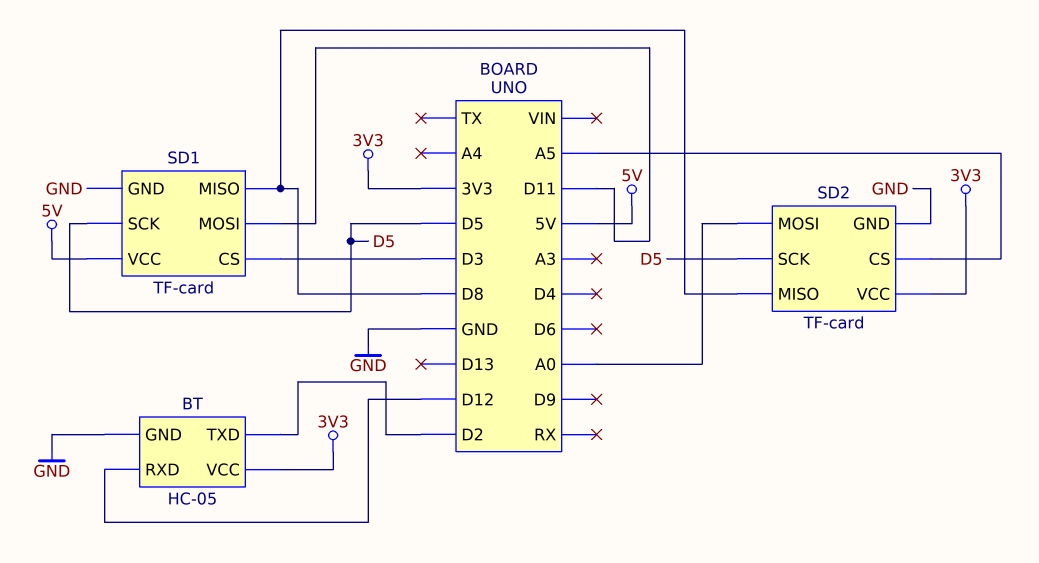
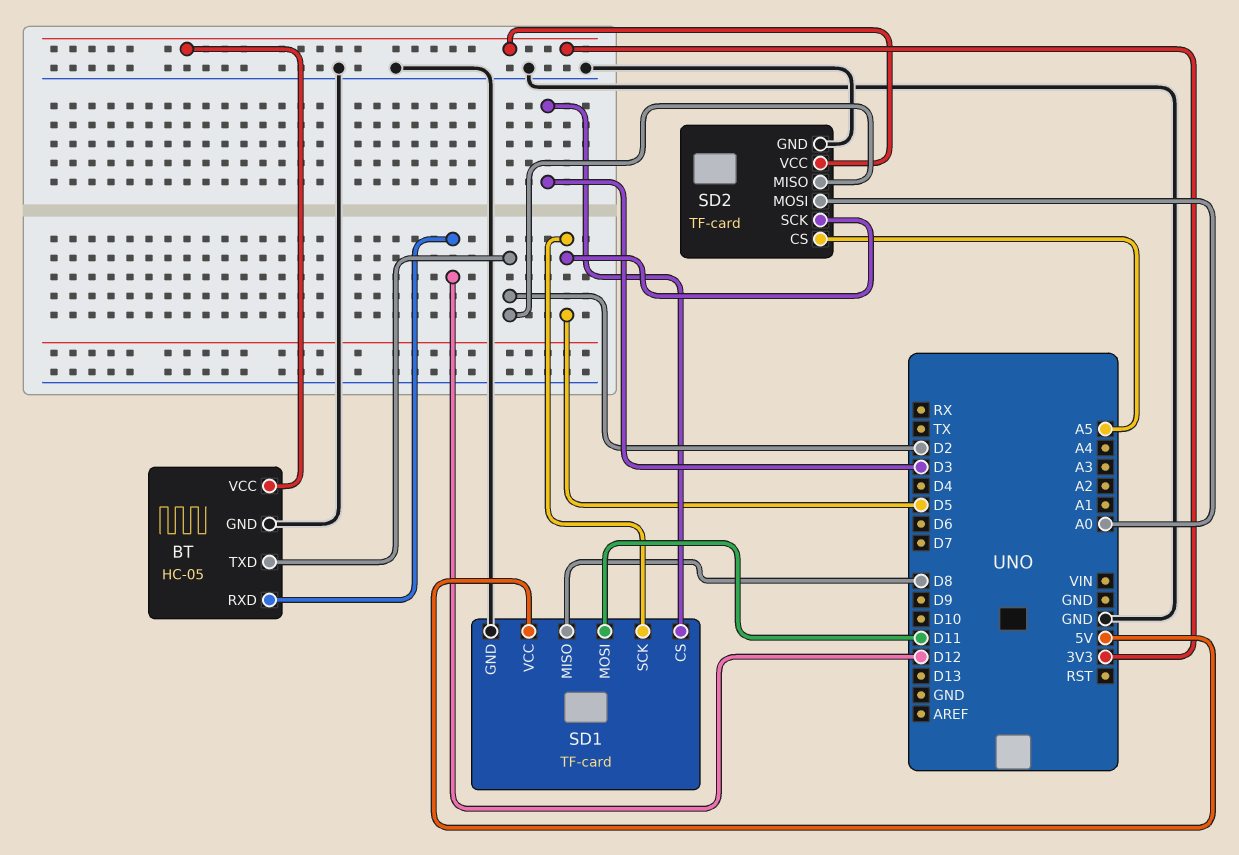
SD2 pin MISO: D8 -> D2

